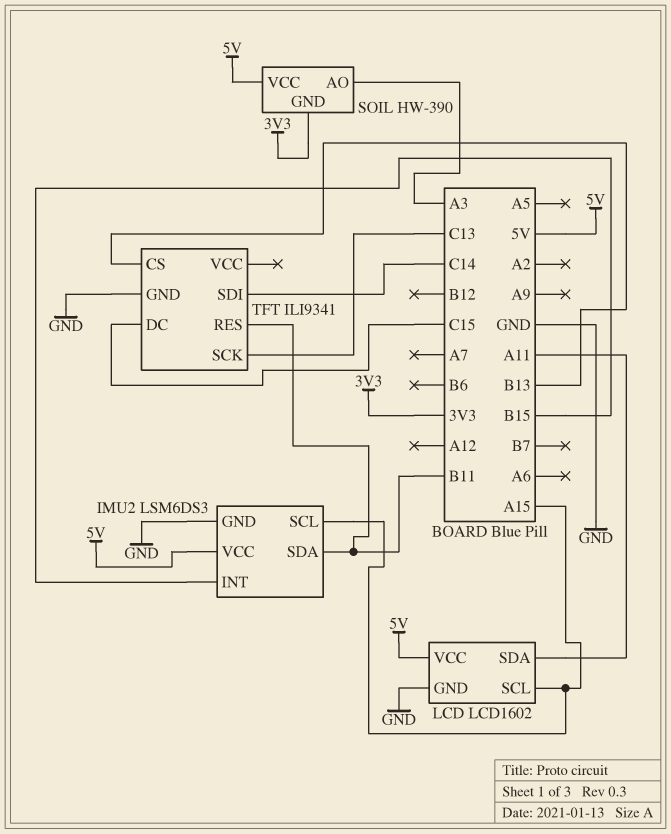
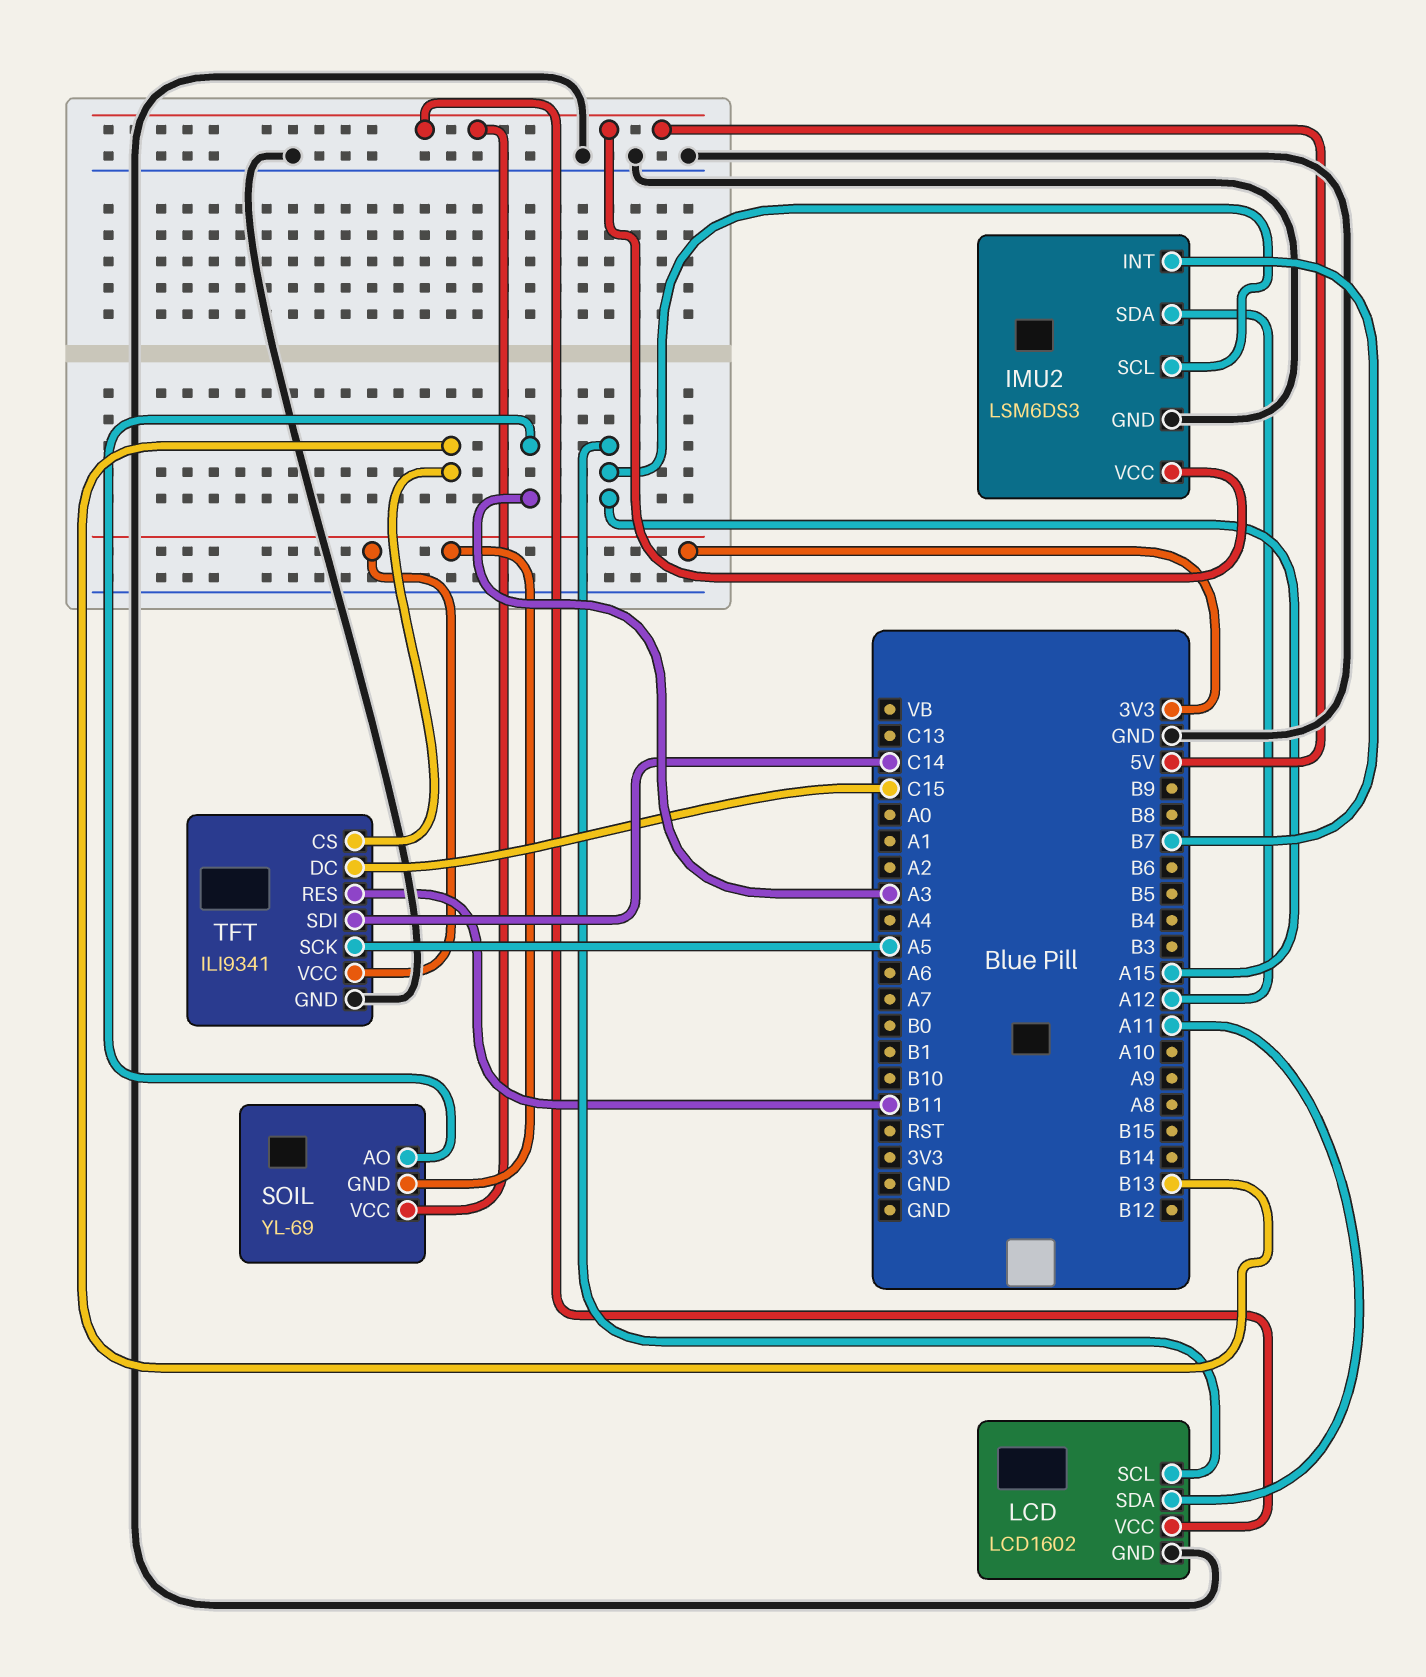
IMU2 pin INT: B15 -> B7
IMU2 pin SDA: B11 -> A12
SOIL: HW-390 -> YL-69
TFT pin SCK: C13 -> A5
TFT pin VCC: none -> 3V3

